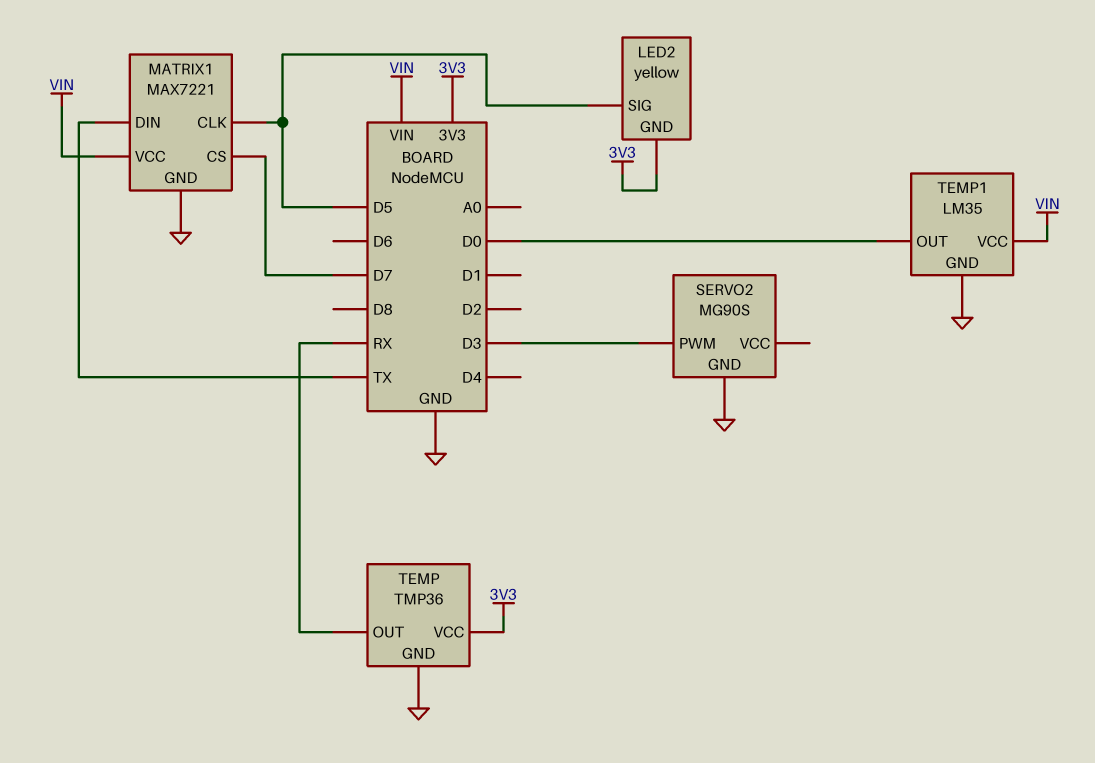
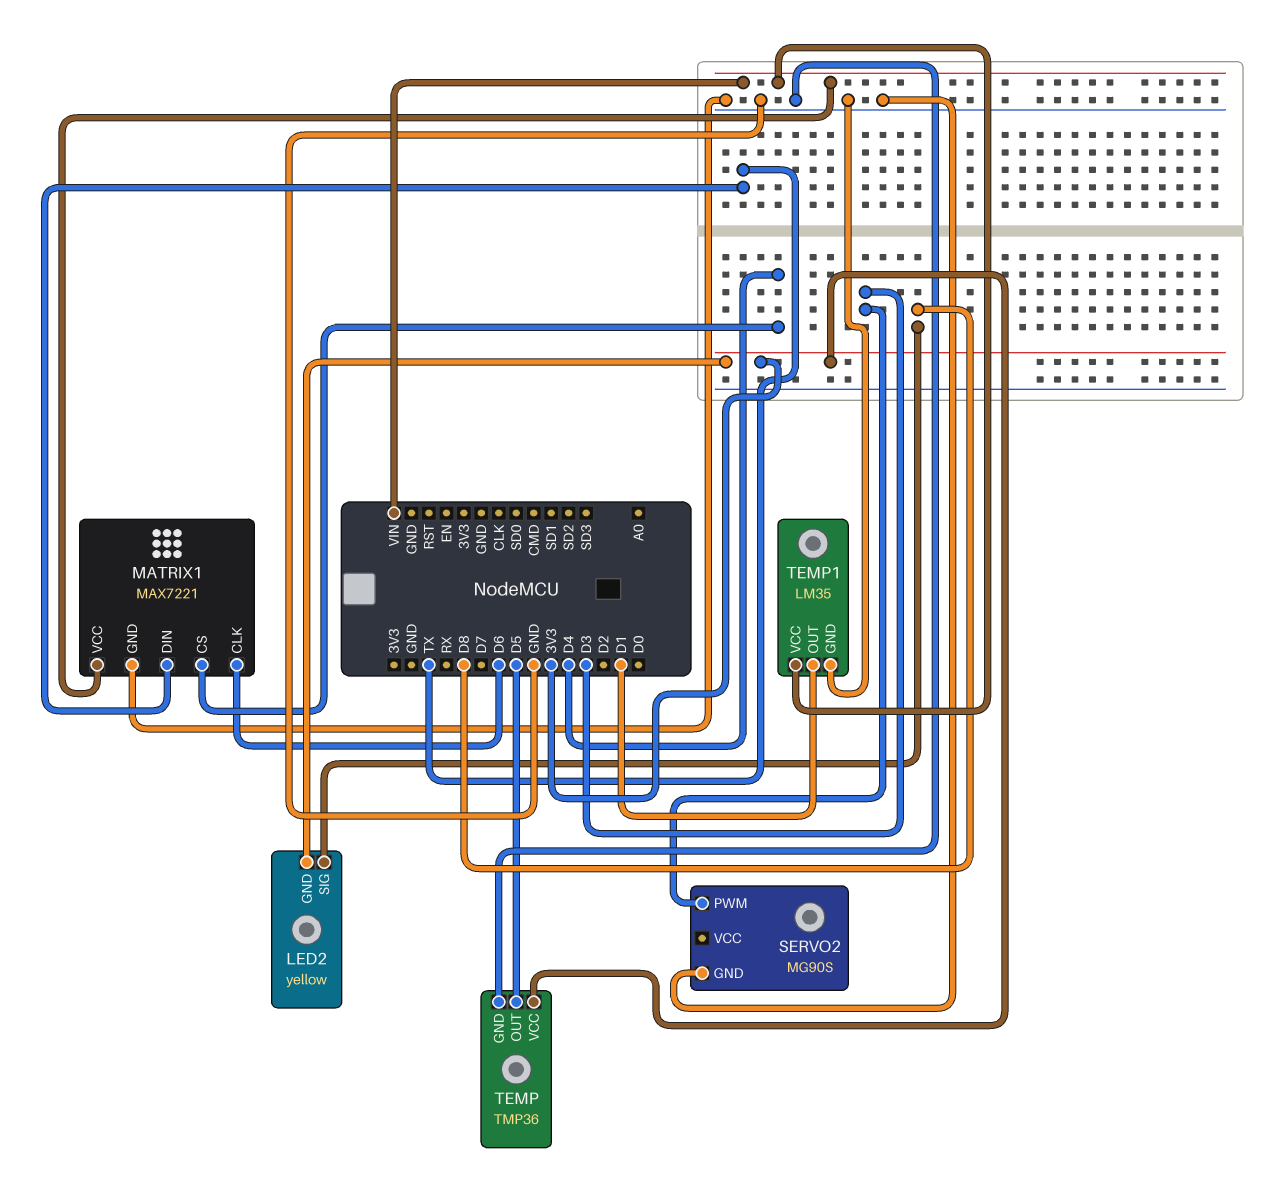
LED2 pin SIG: D5 -> D8
MATRIX1 pin CLK: D5 -> D6
MATRIX1 pin CS: D7 -> D4
TEMP pin OUT: RX -> D5
TEMP1 pin OUT: D0 -> D1

